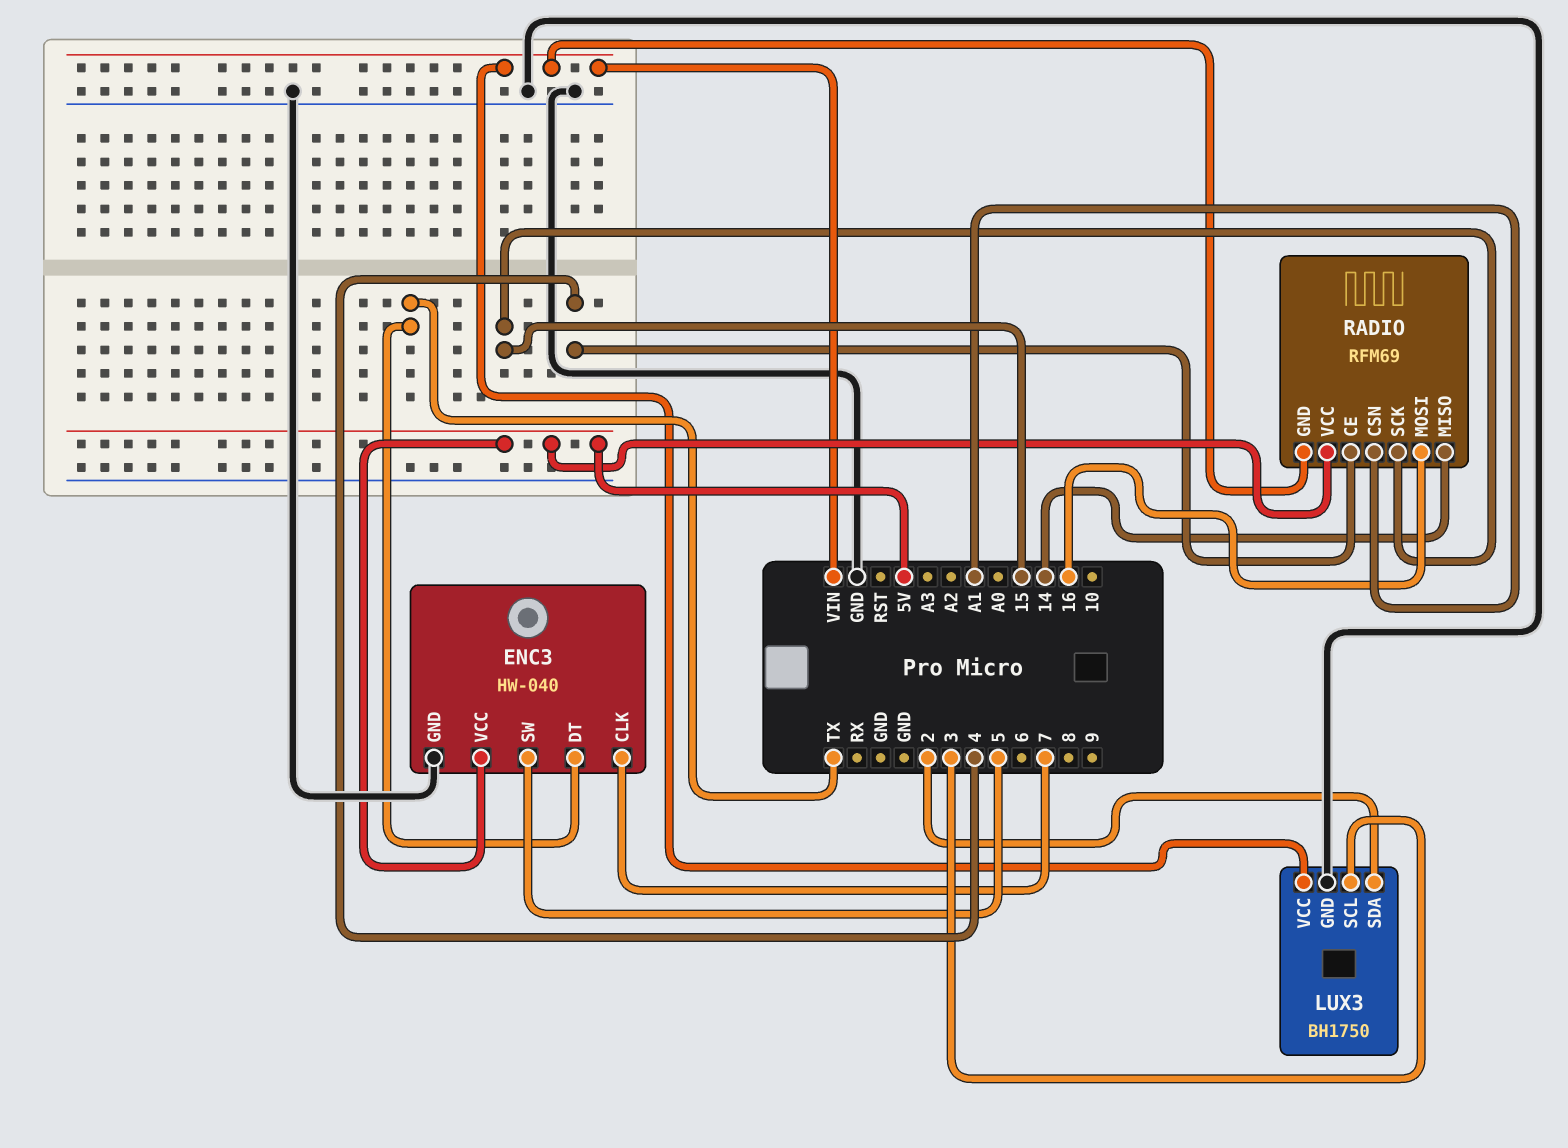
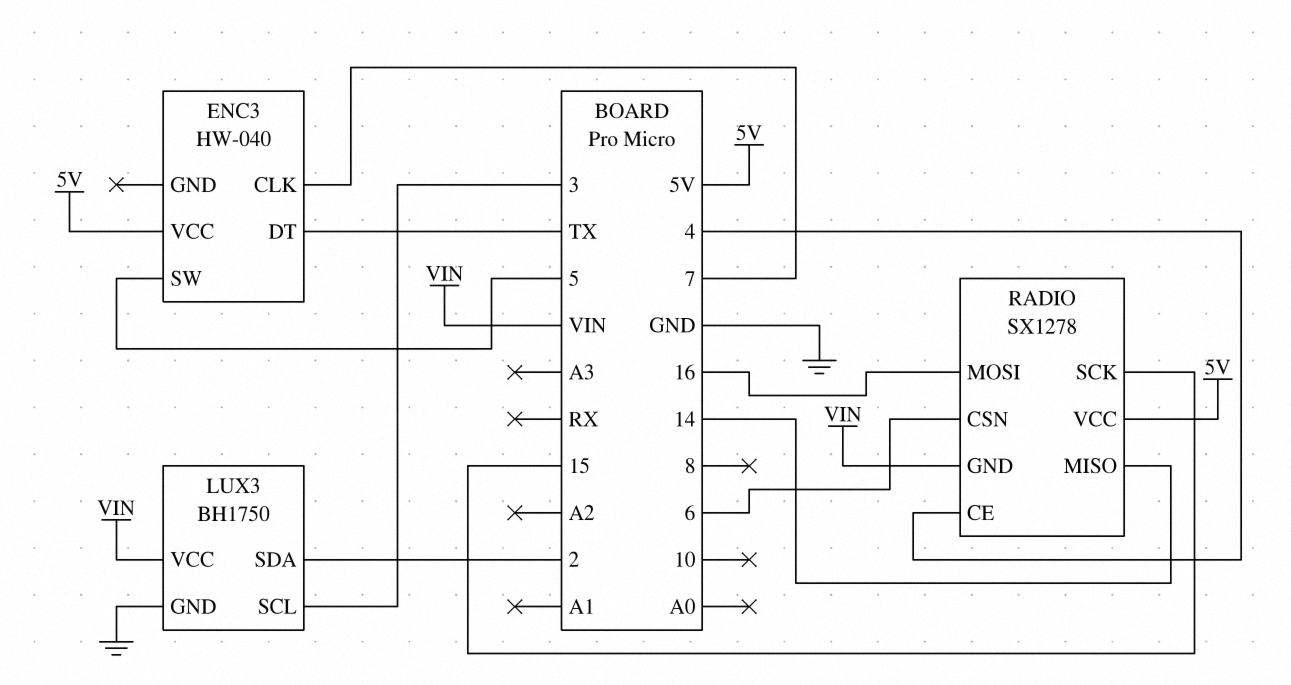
ENC3 pin GND: GND -> none
RADIO: RFM69 -> SX1278
RADIO pin CSN: A1 -> 6

